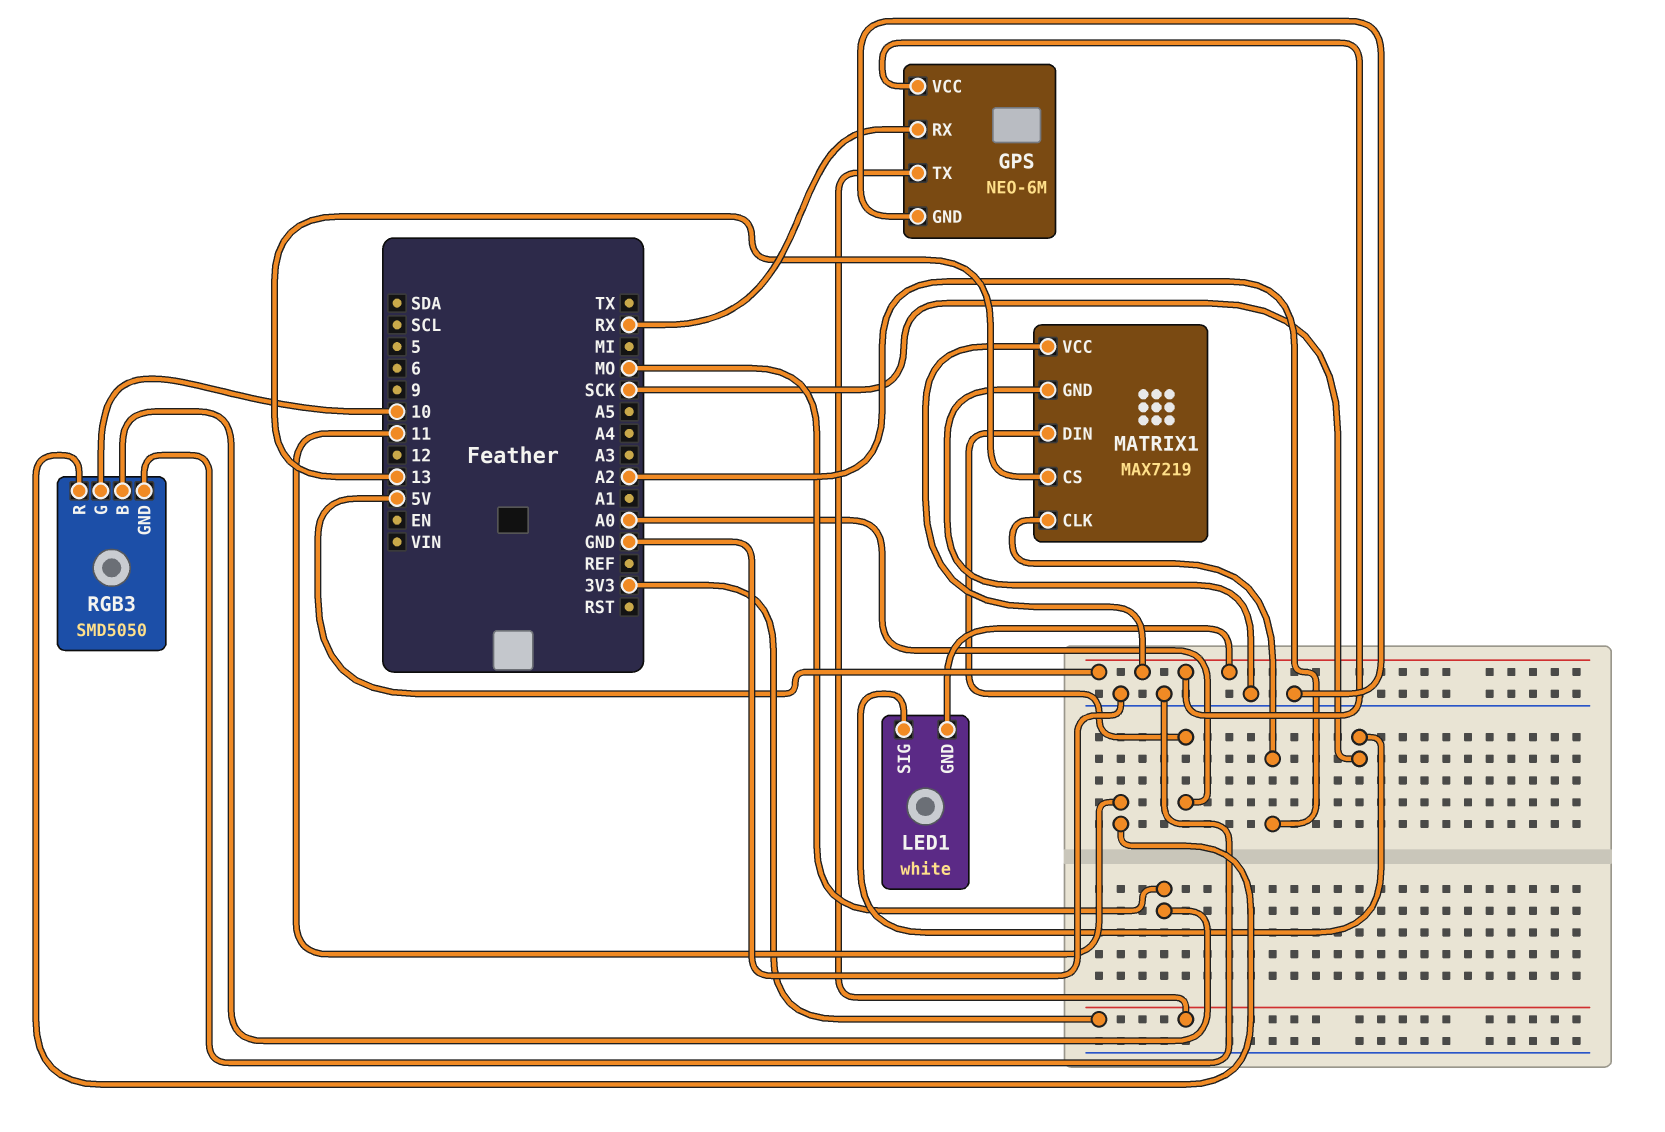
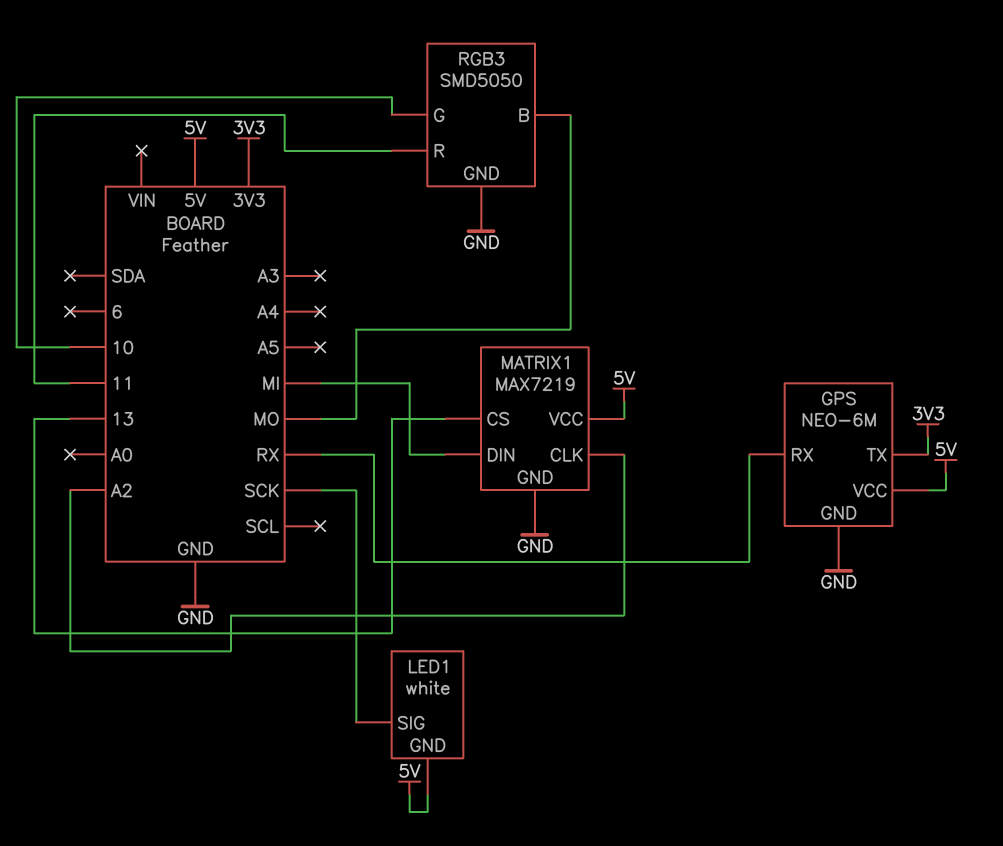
MATRIX1 pin DIN: A0 -> MI

